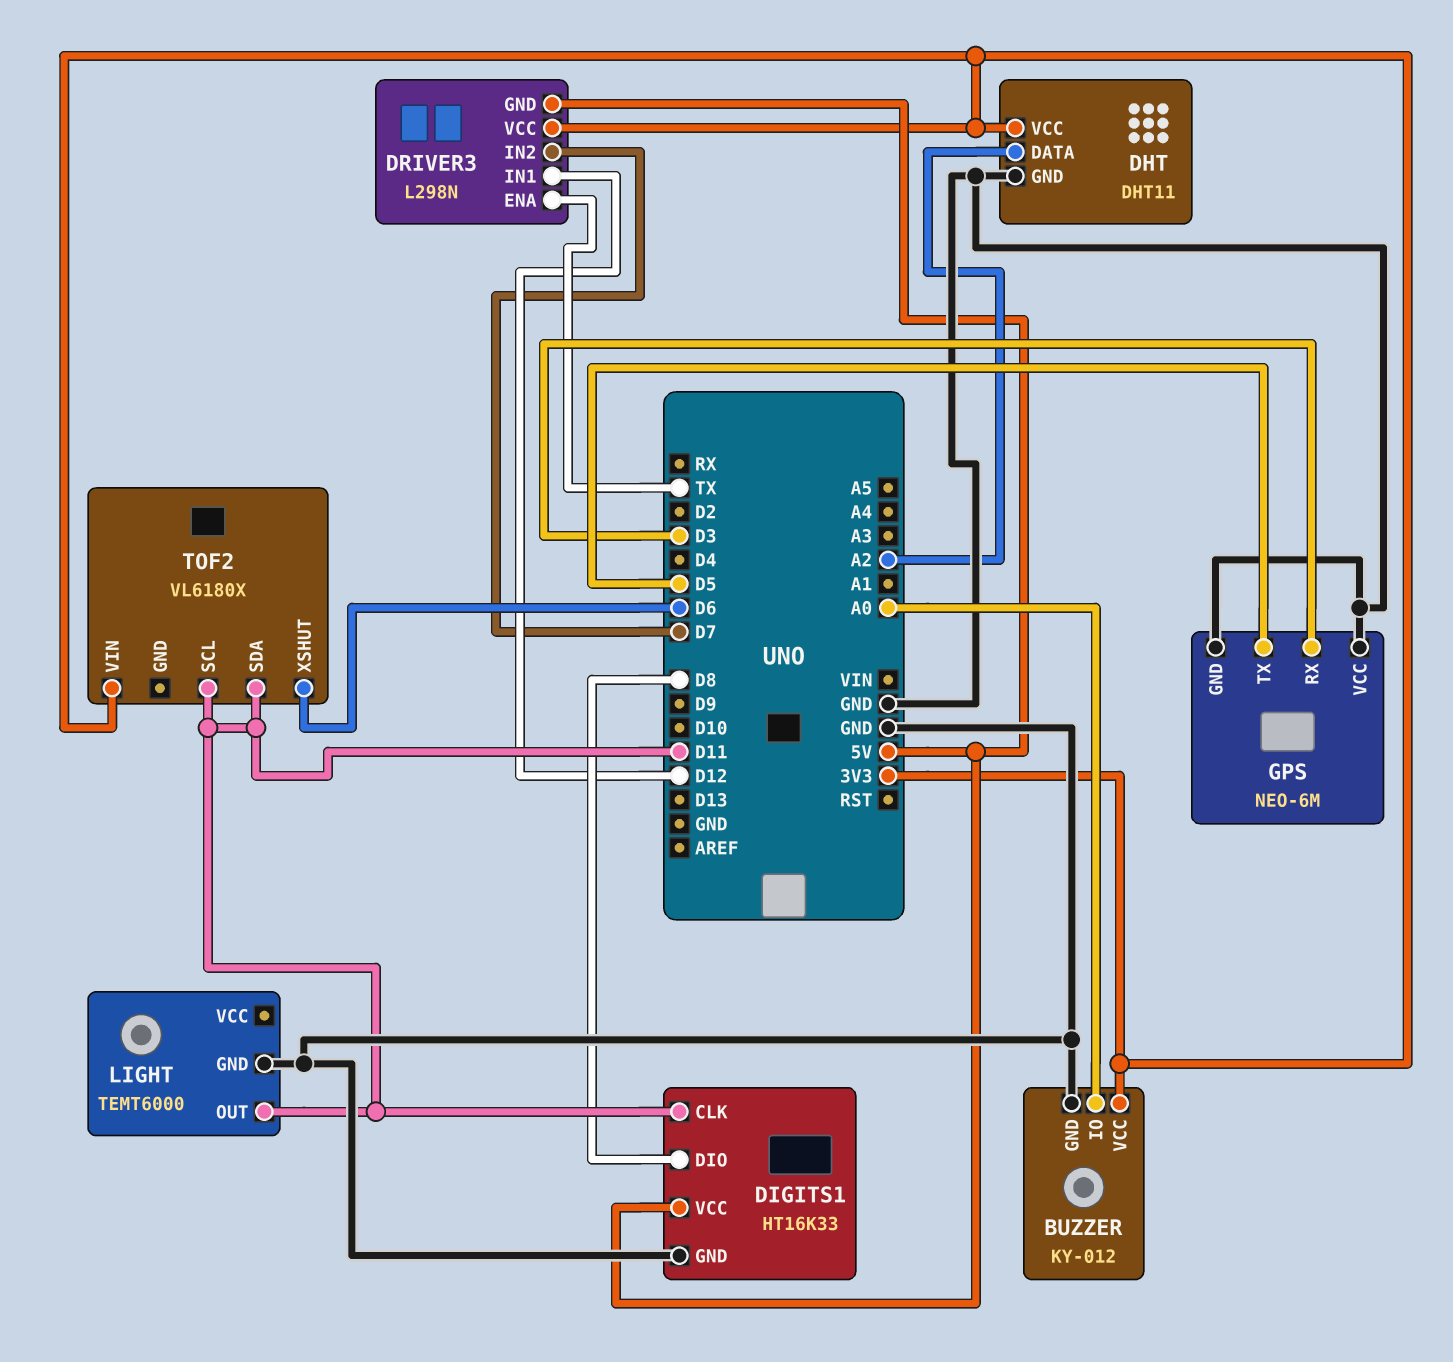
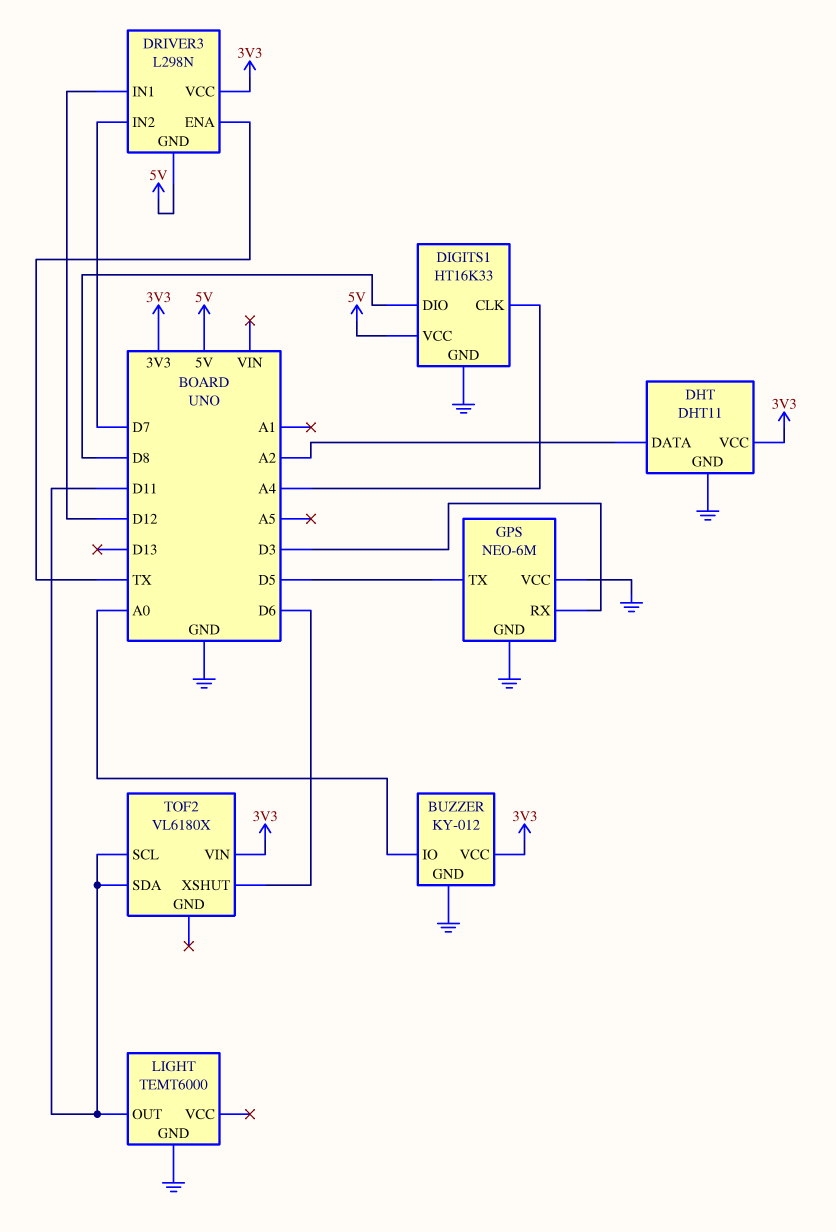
DIGITS1 pin CLK: D11 -> A4

